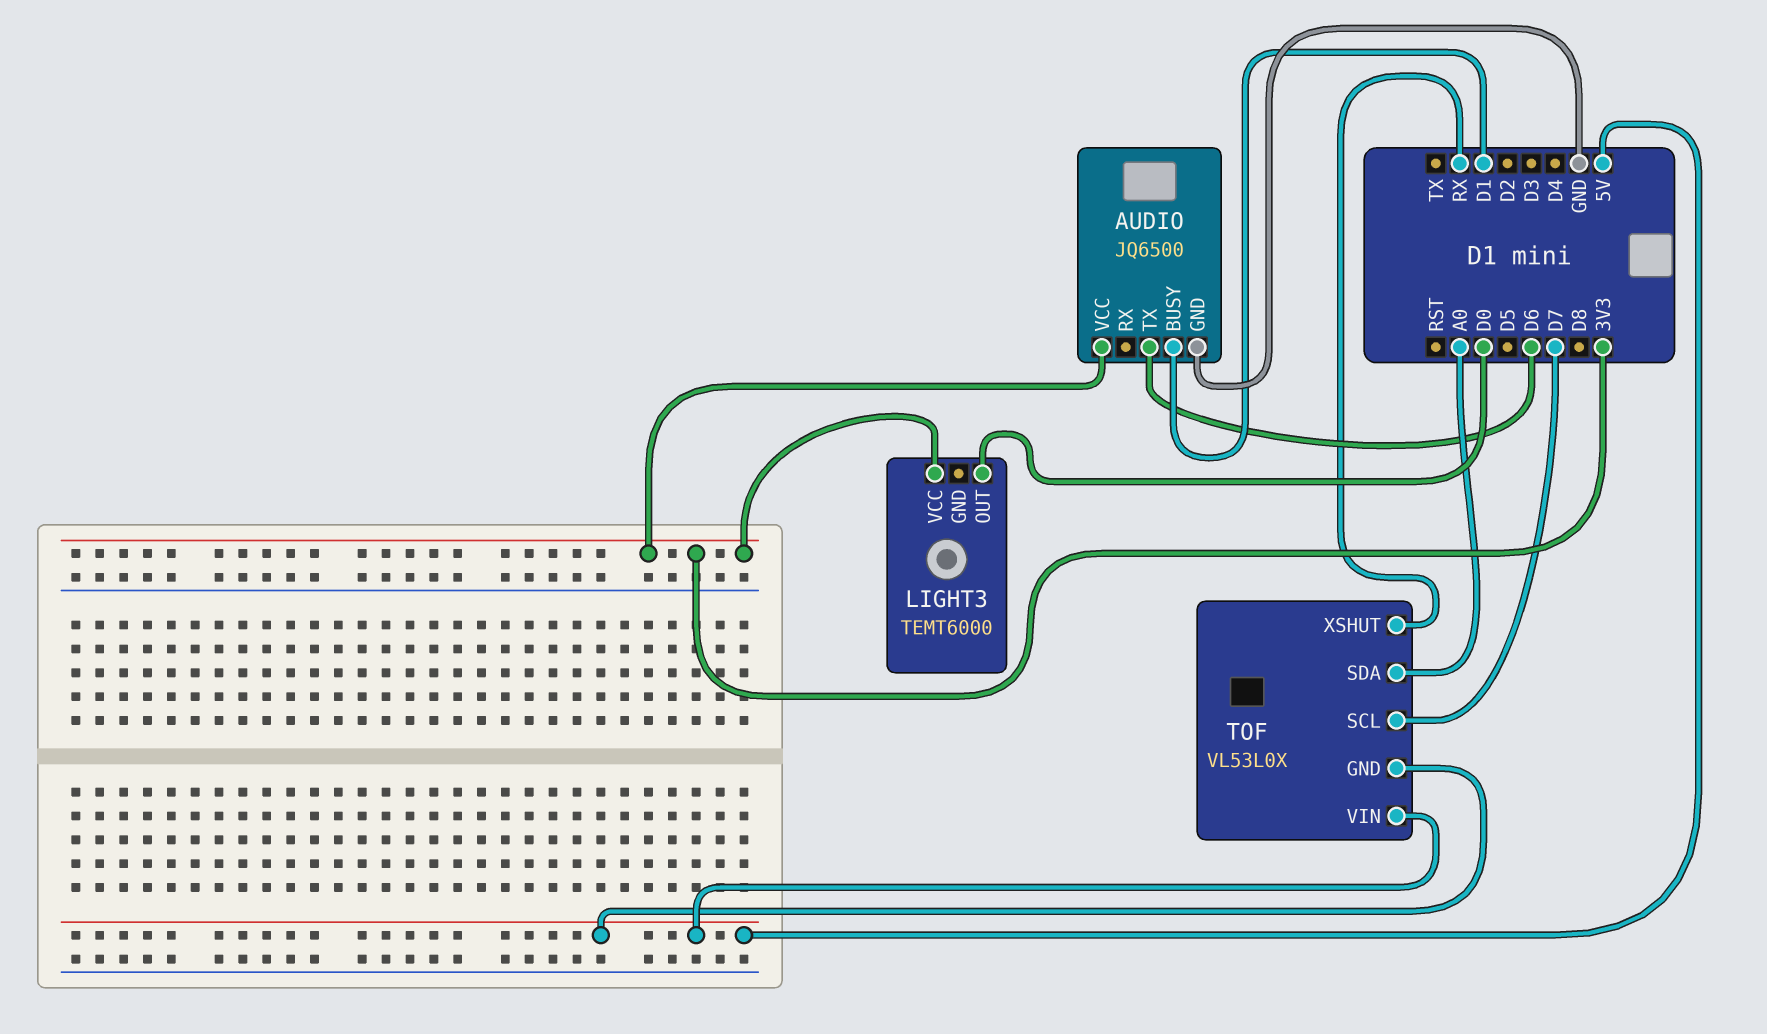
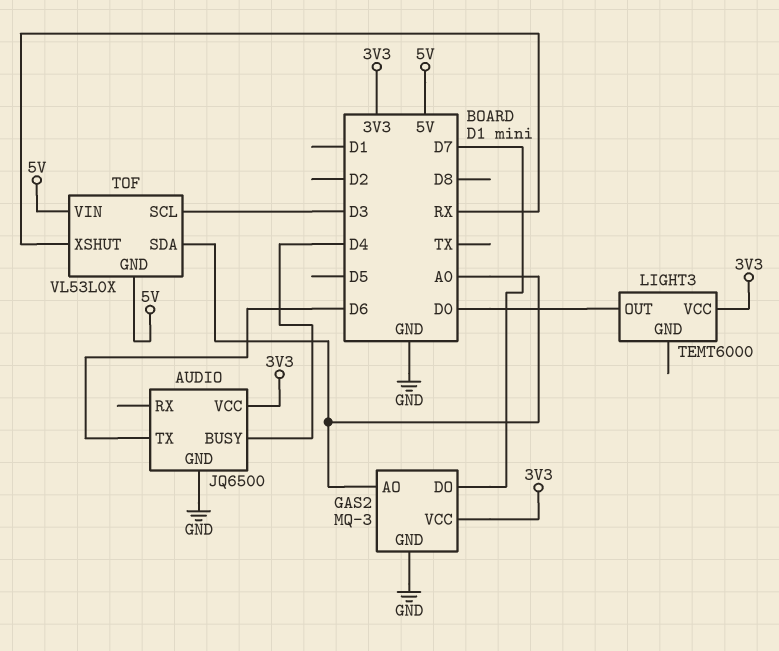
AUDIO pin BUSY: D1 -> D4
GAS2: none -> MQ-3
GAS2 pin AO: none -> A0
GAS2 pin DO: none -> D7
GAS2 pin GND: none -> GND
GAS2 pin VCC: none -> 3V3
TOF pin SCL: D7 -> D3

